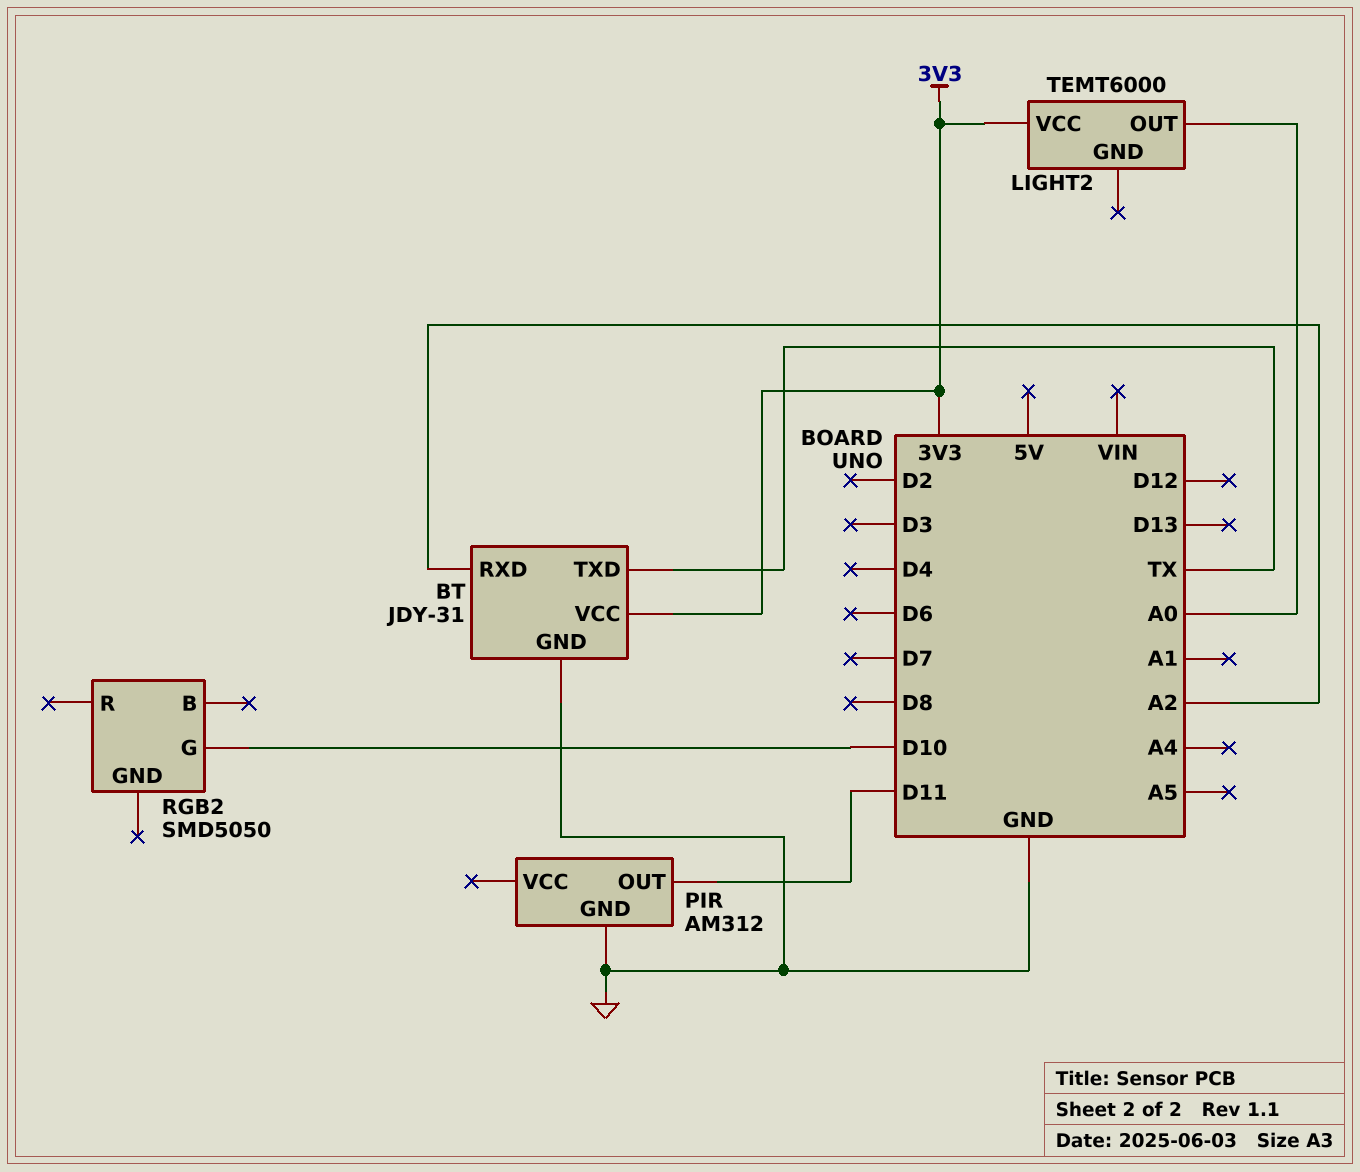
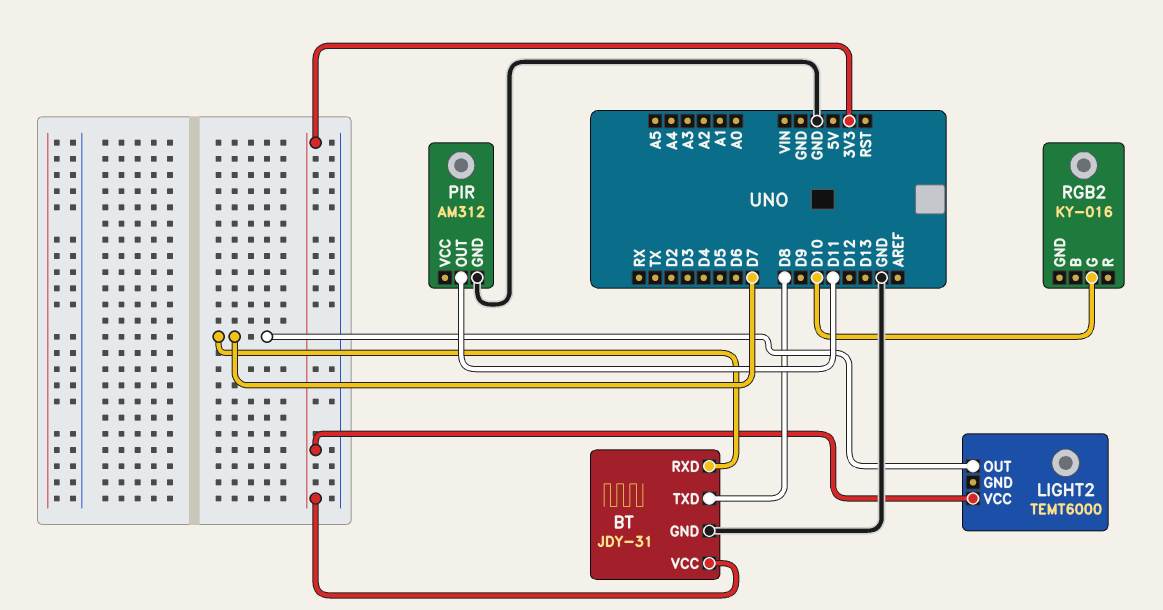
BT pin RXD: A2 -> D7
BT pin TXD: TX -> D8
LIGHT2 pin OUT: A0 -> D7
RGB2: SMD5050 -> KY-016

